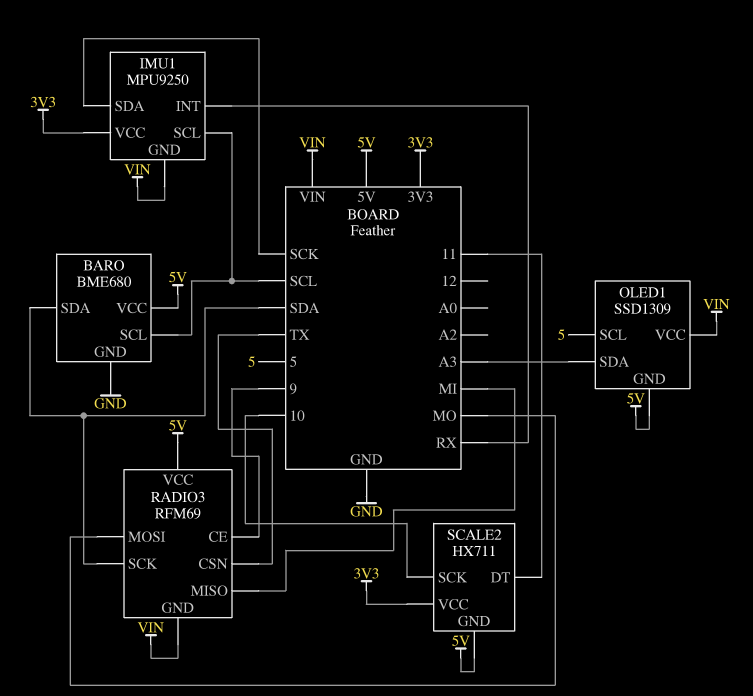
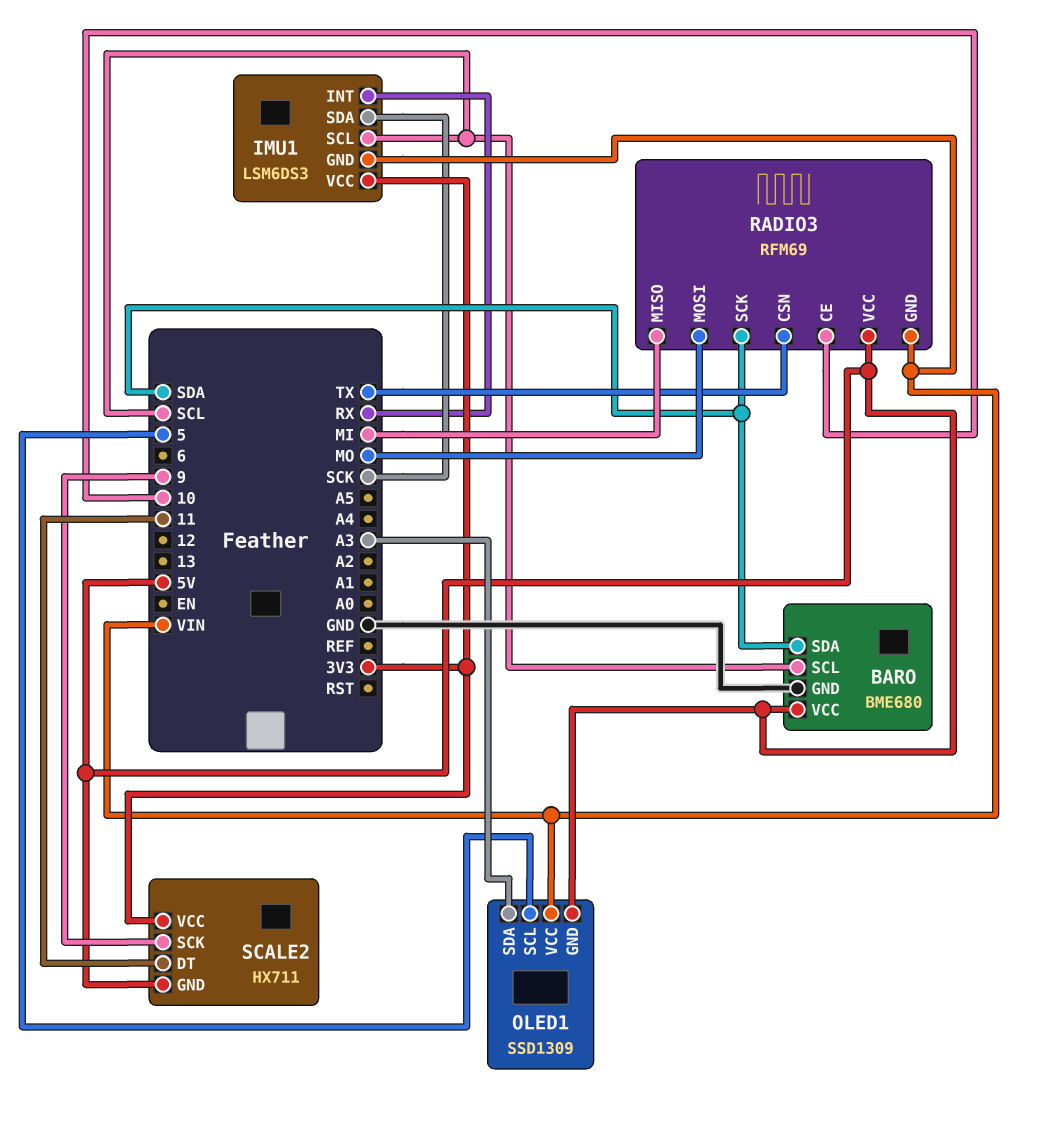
IMU1: MPU9250 -> LSM6DS3
RADIO3 pin CE: 9 -> 10
SCALE2 pin SCK: 10 -> 9

